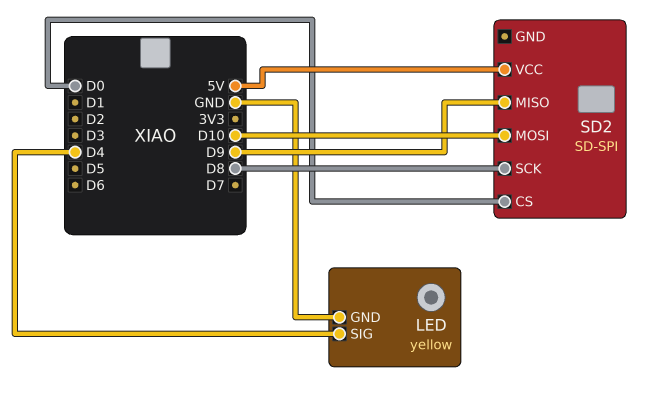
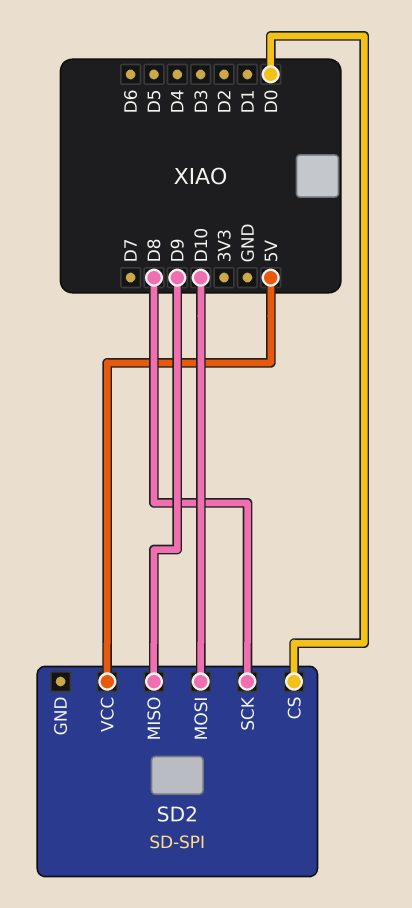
LED: yellow -> none
LED pin GND: GND -> none
LED pin SIG: D4 -> none

